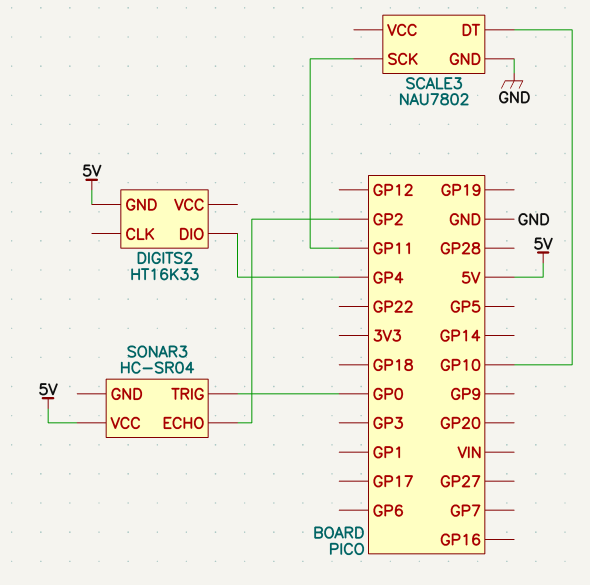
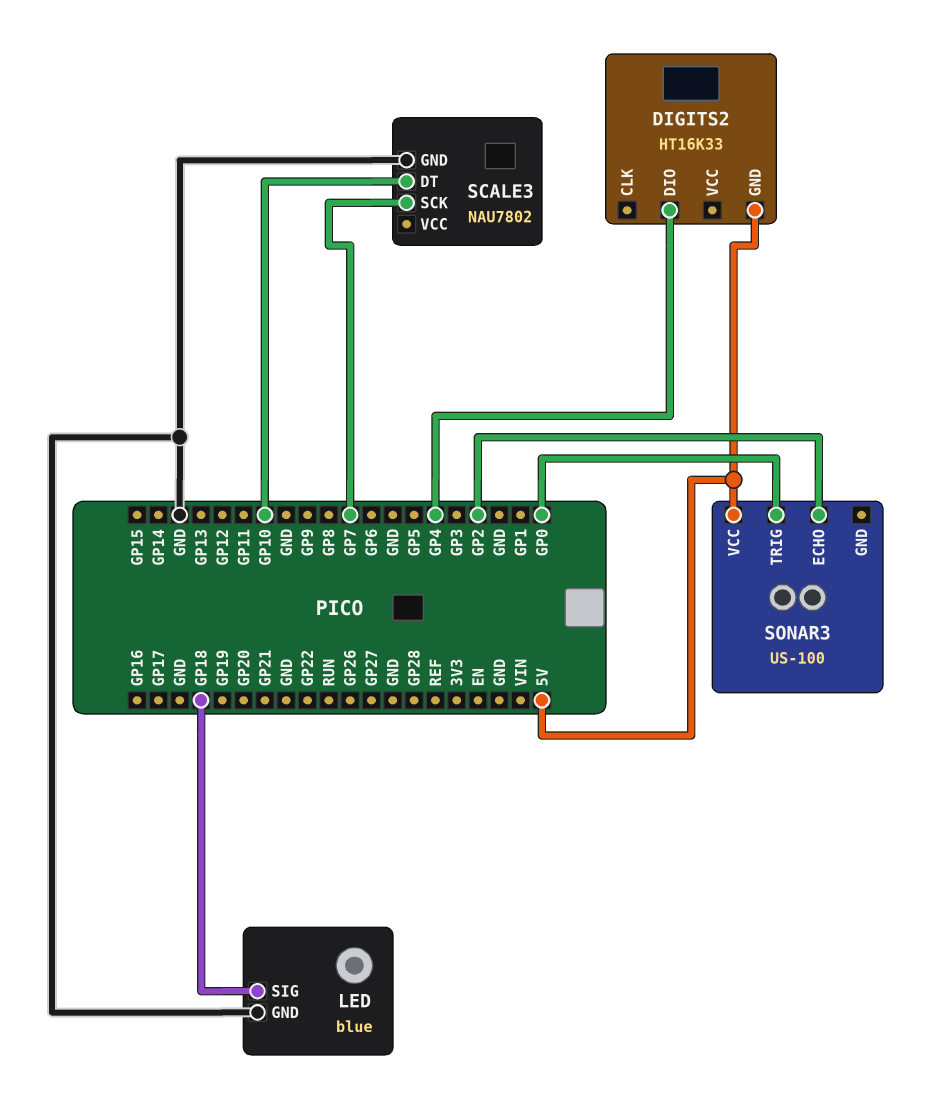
LED: none -> blue
LED pin GND: none -> GND
LED pin SIG: none -> GP18
SCALE3 pin SCK: GP11 -> GP7
SONAR3: HC-SR04 -> US-100

